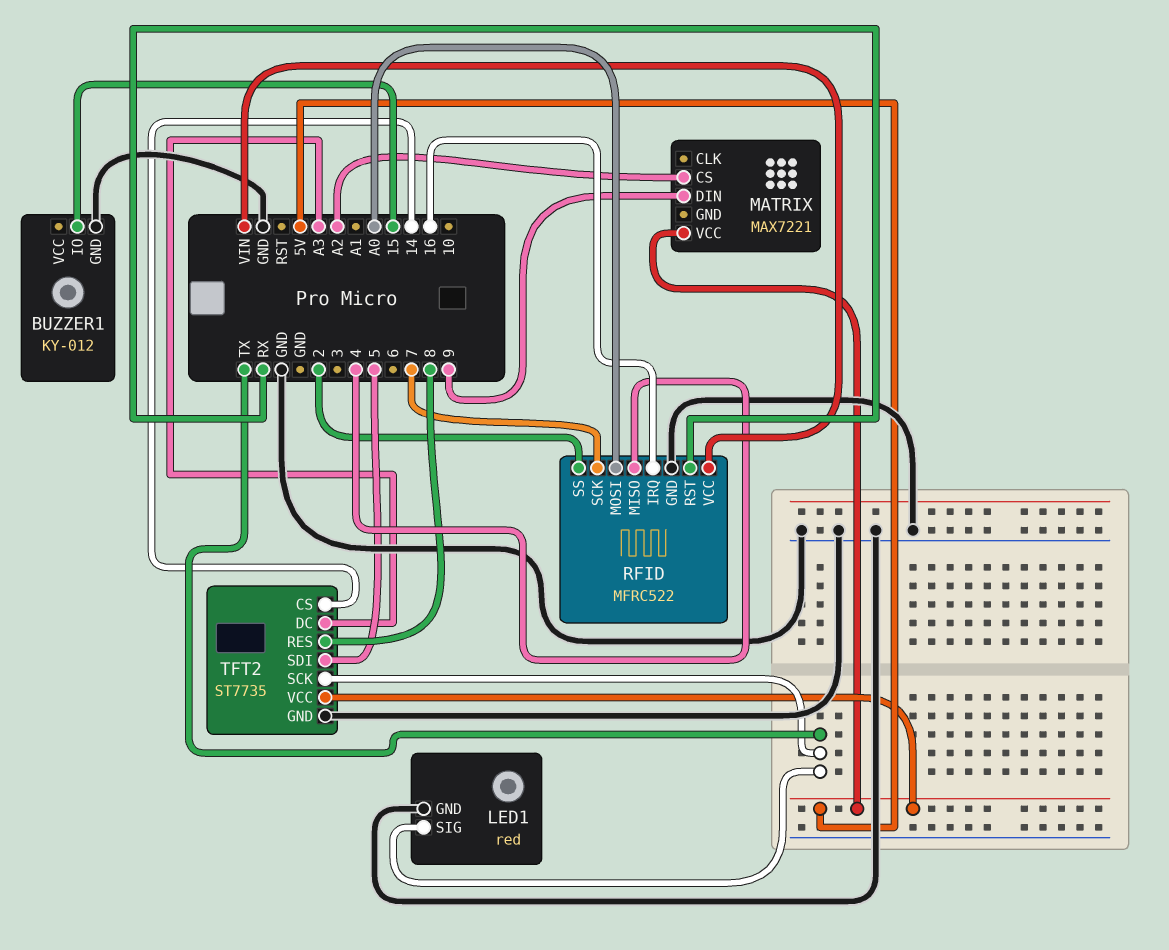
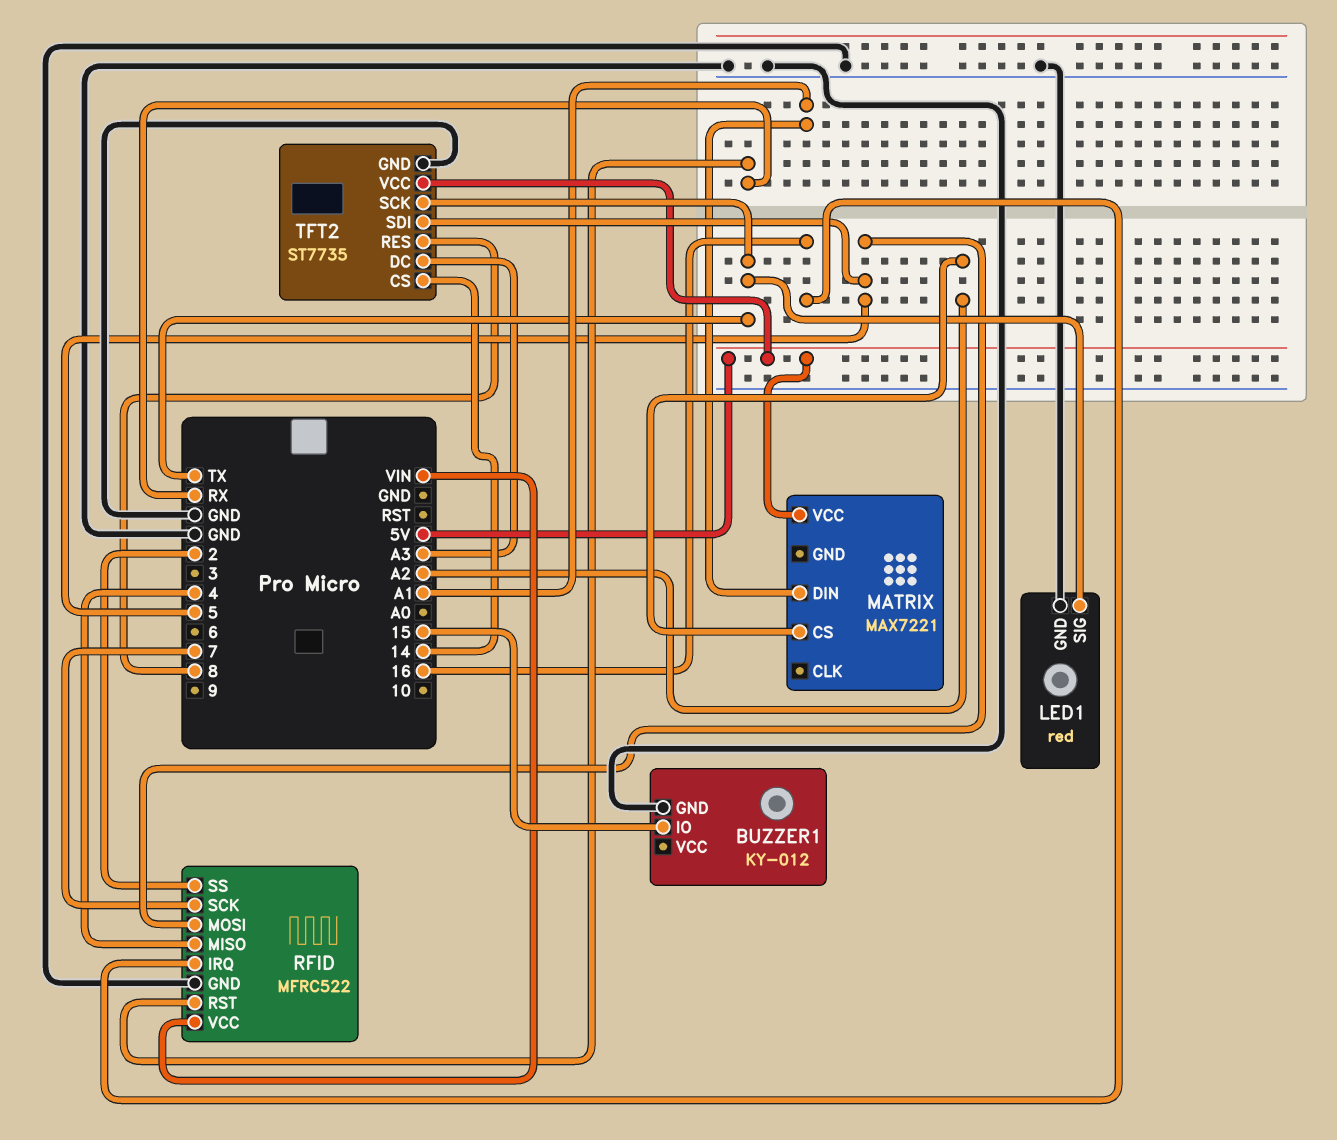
MATRIX pin DIN: 9 -> A1
RFID pin MOSI: A0 -> 5

